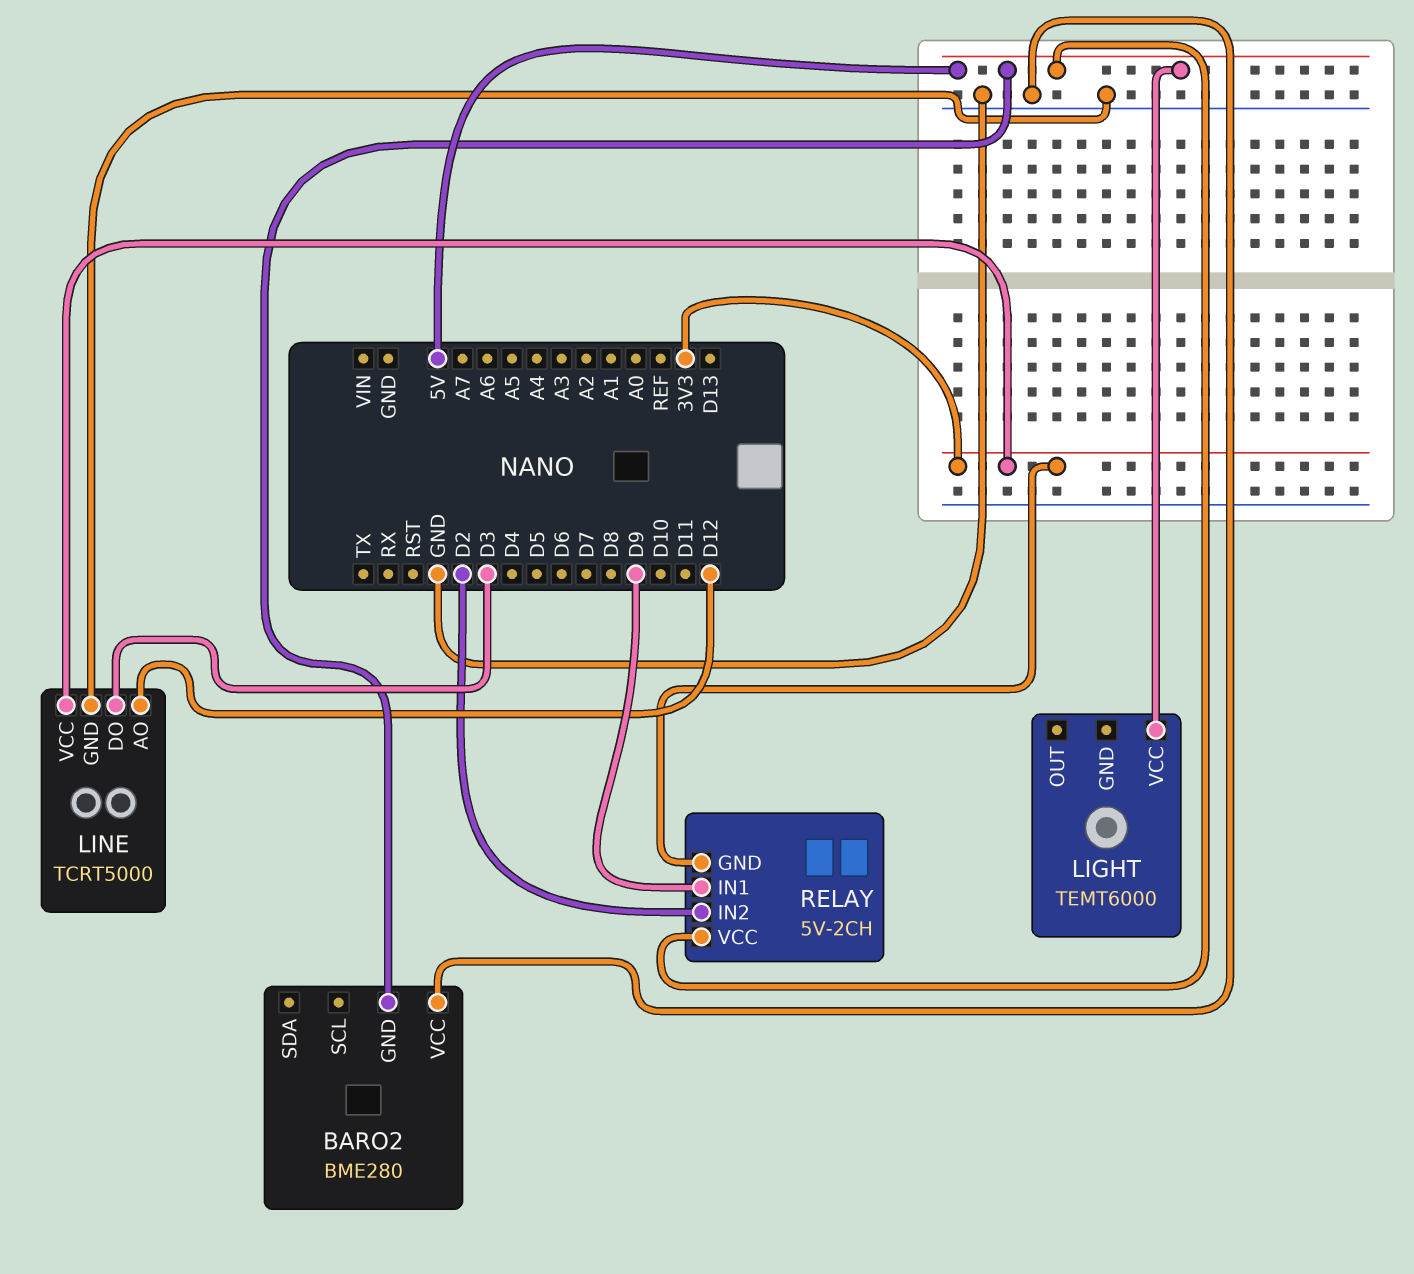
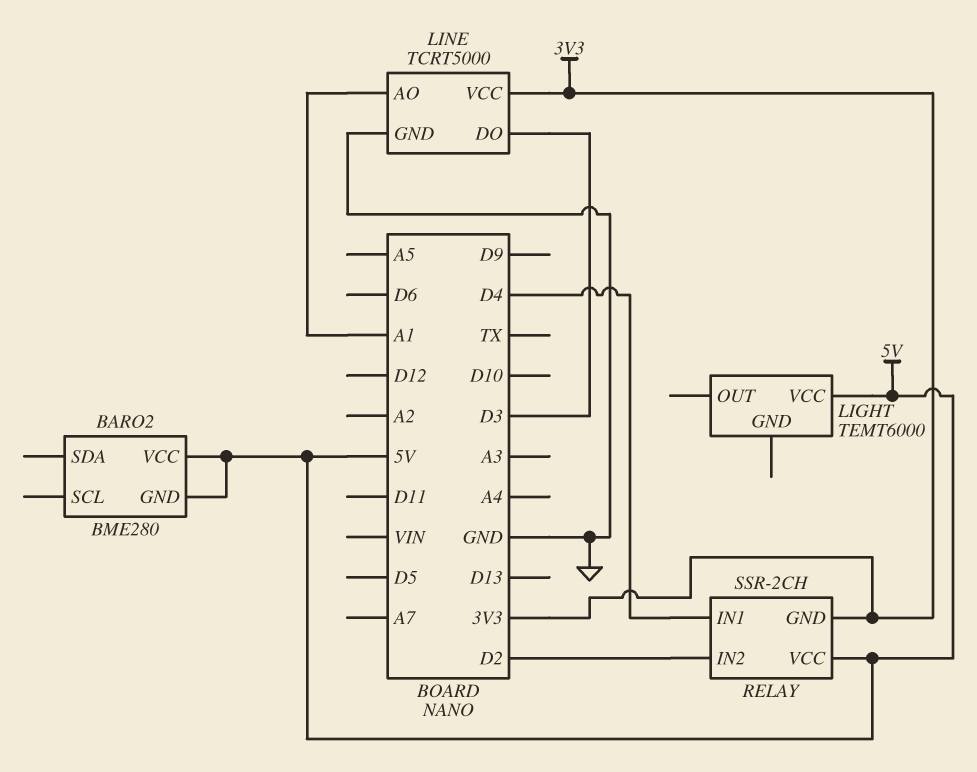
BARO2 pin VCC: GND -> 5V
LINE pin AO: D12 -> A1
RELAY: 5V-2CH -> SSR-2CH
RELAY pin IN1: D9 -> D4

